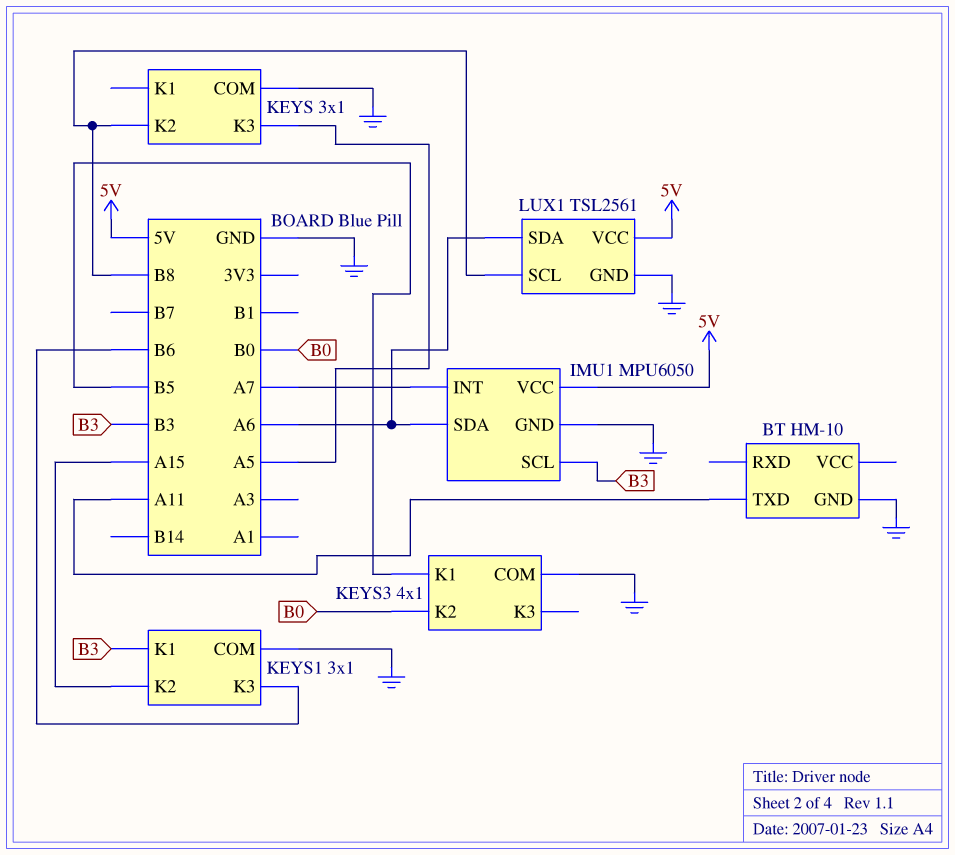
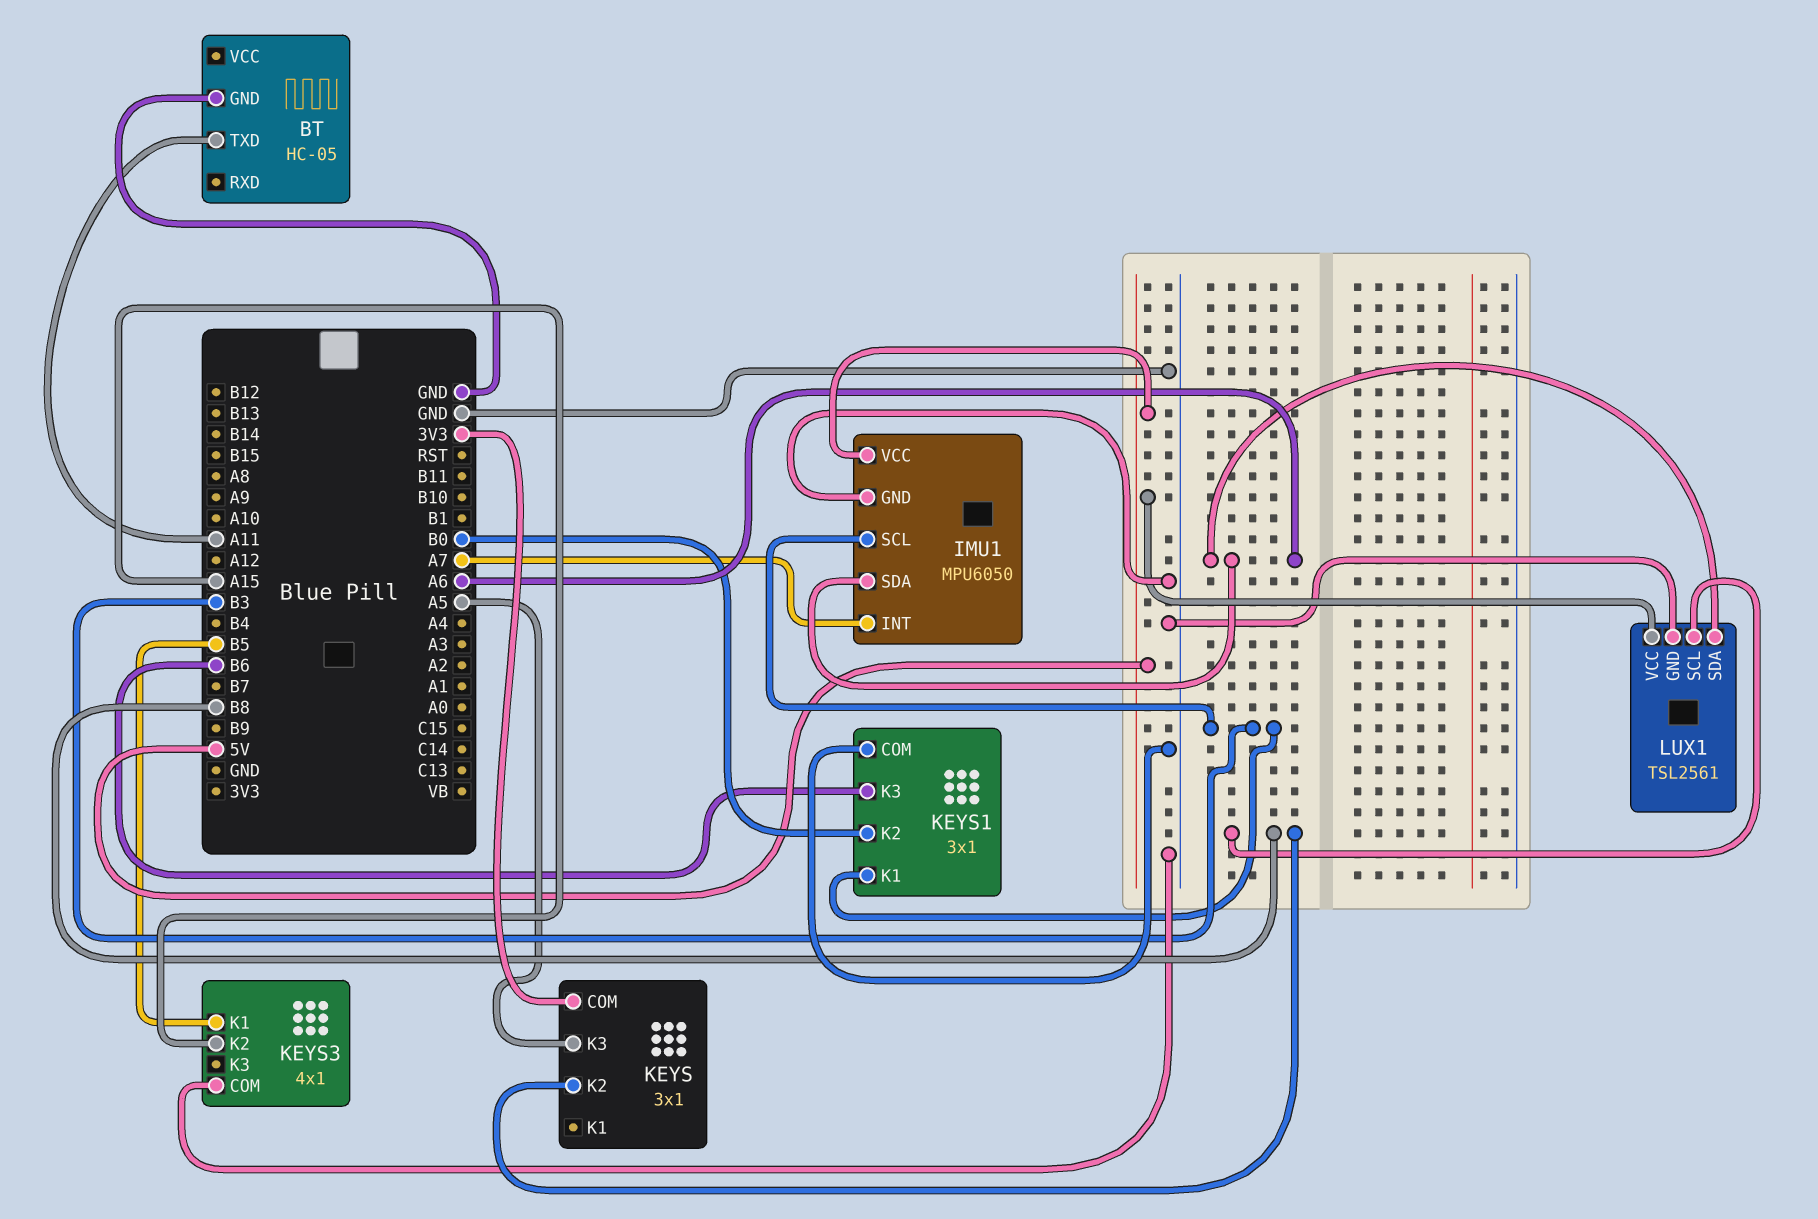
BT: HM-10 -> HC-05
KEYS pin COM: GND -> 3V3
KEYS1 pin K2: A15 -> B0
KEYS3 pin K2: B0 -> A15

